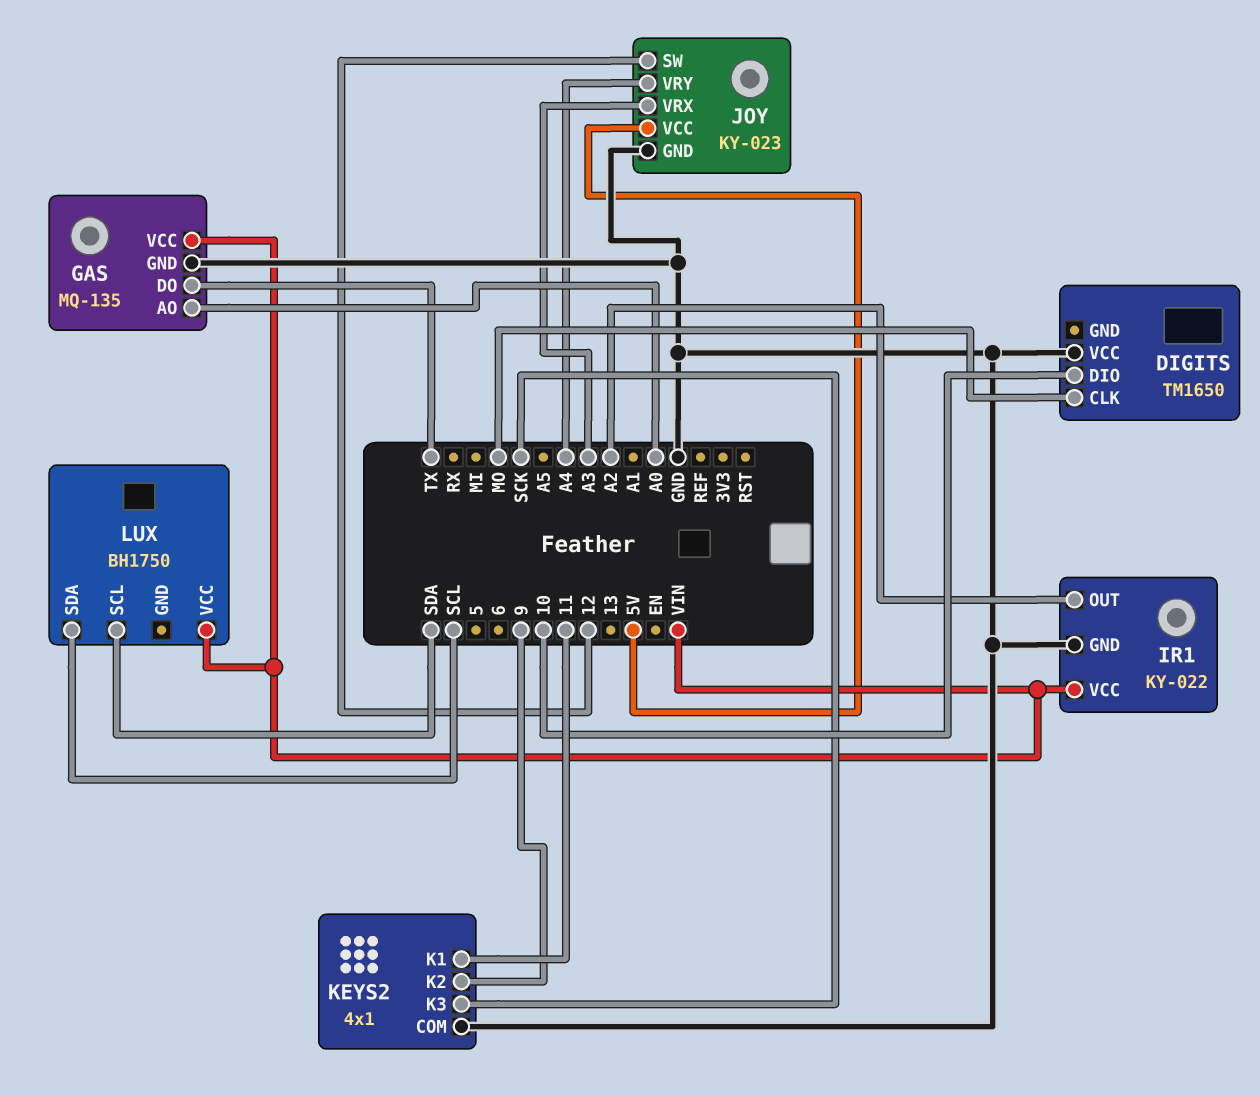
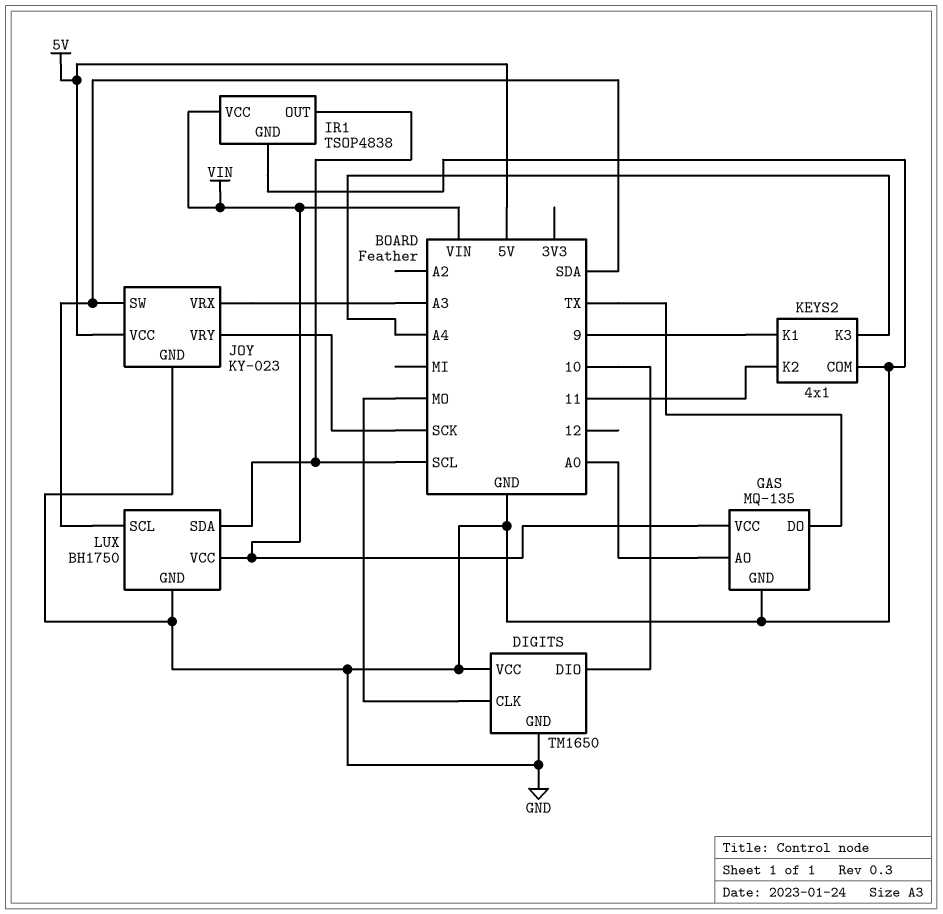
DIGITS pin GND: none -> GND
IR1: KY-022 -> TSOP4838
IR1 pin OUT: A2 -> SCL
JOY pin SW: 12 -> SDA
JOY pin VRY: A4 -> SCK
KEYS2 pin K1: 11 -> 9
KEYS2 pin K2: 9 -> 11
KEYS2 pin K3: SCK -> A4
LUX pin GND: none -> GND

